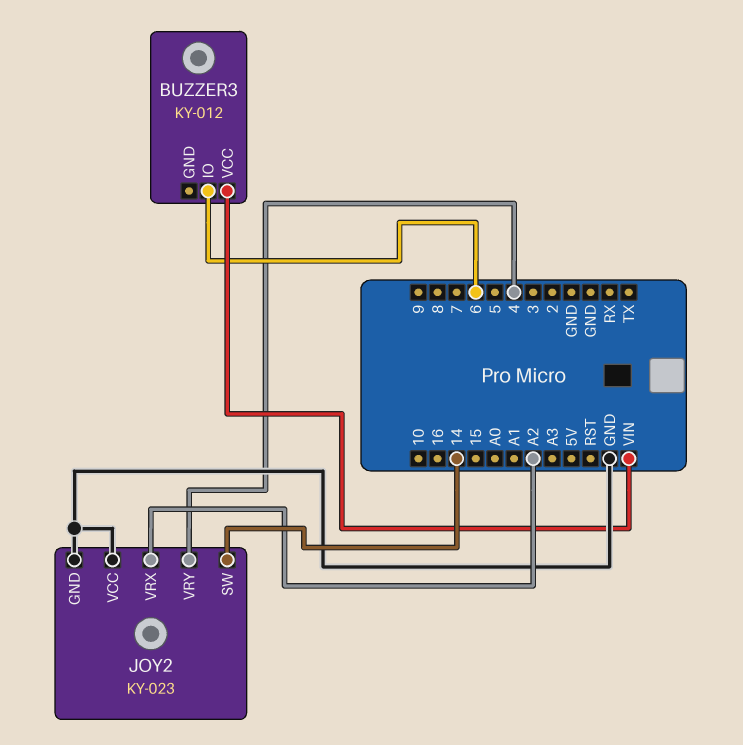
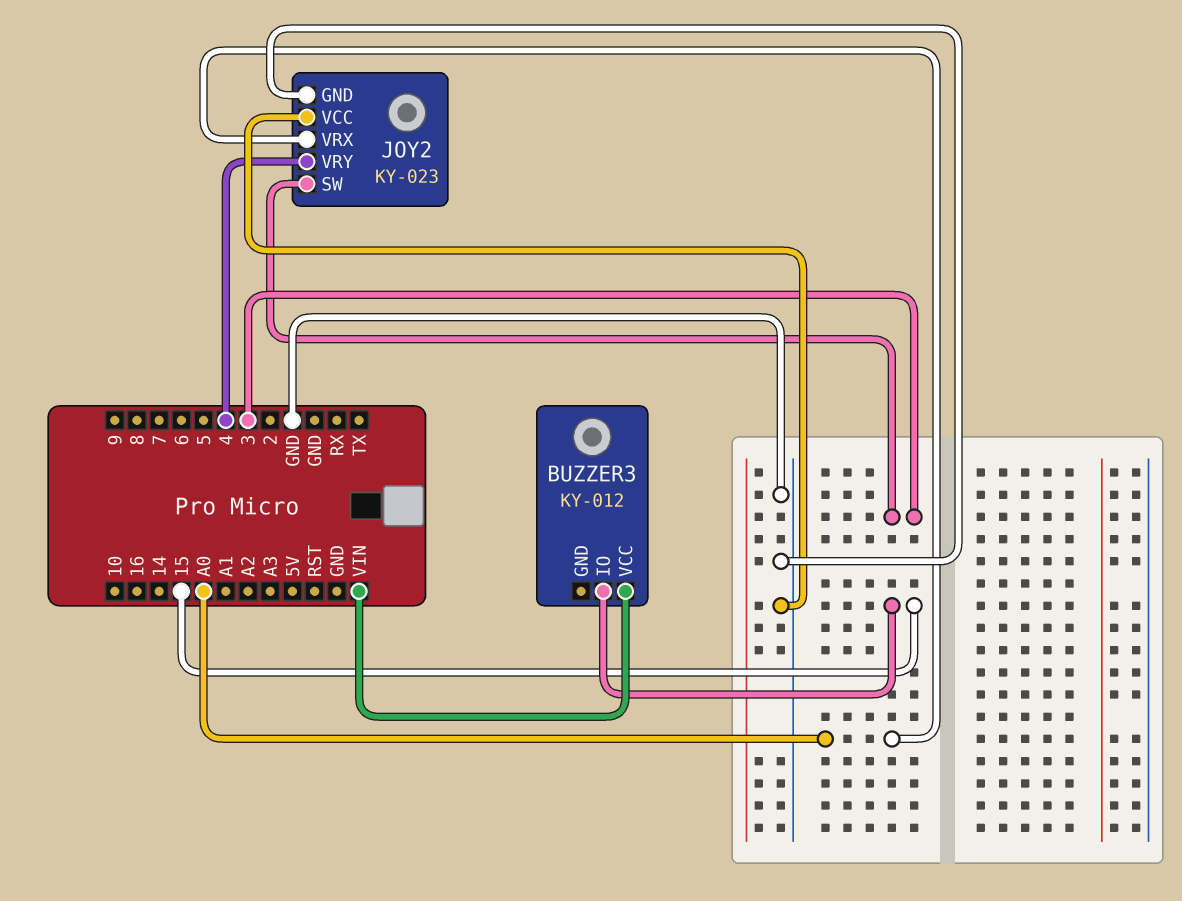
BUZZER3 pin IO: 6 -> 15
JOY2 pin SW: 14 -> 3
JOY2 pin VRX: A2 -> A0

